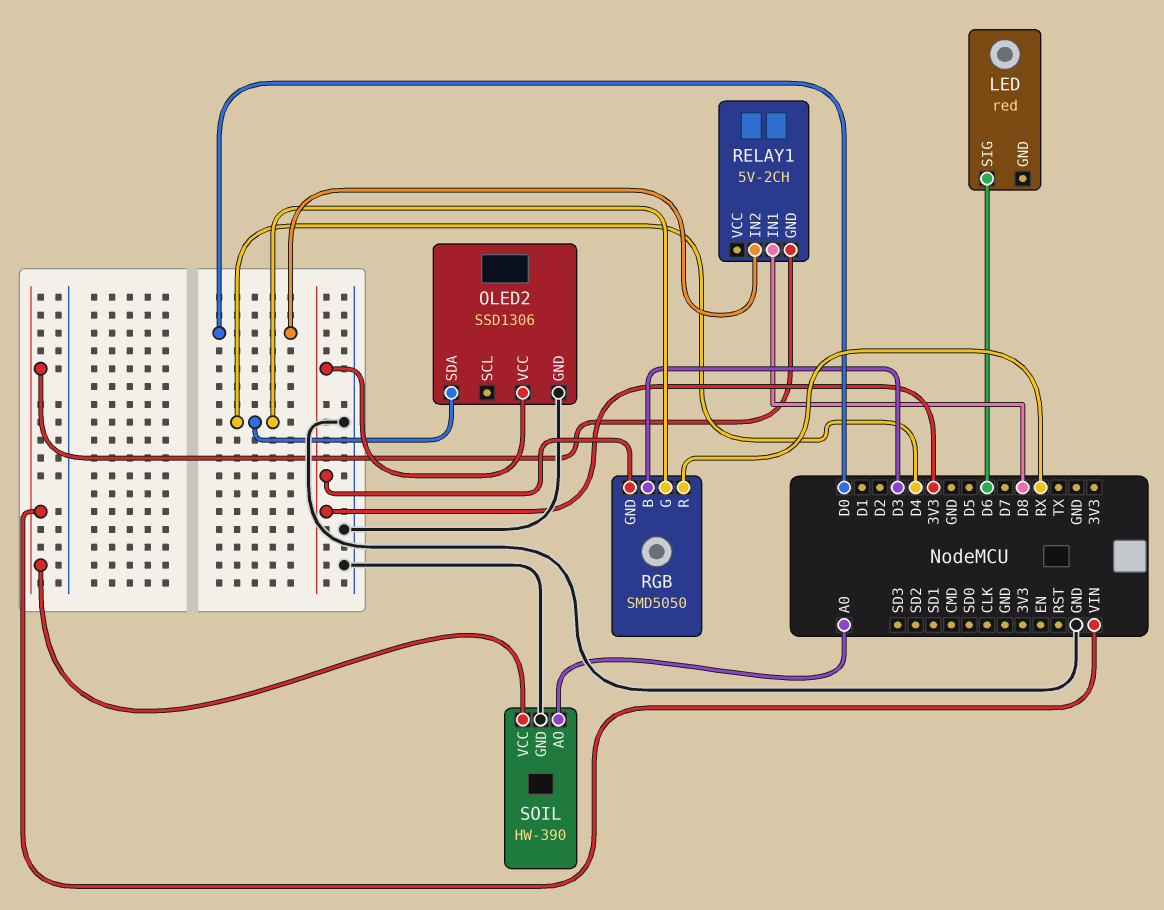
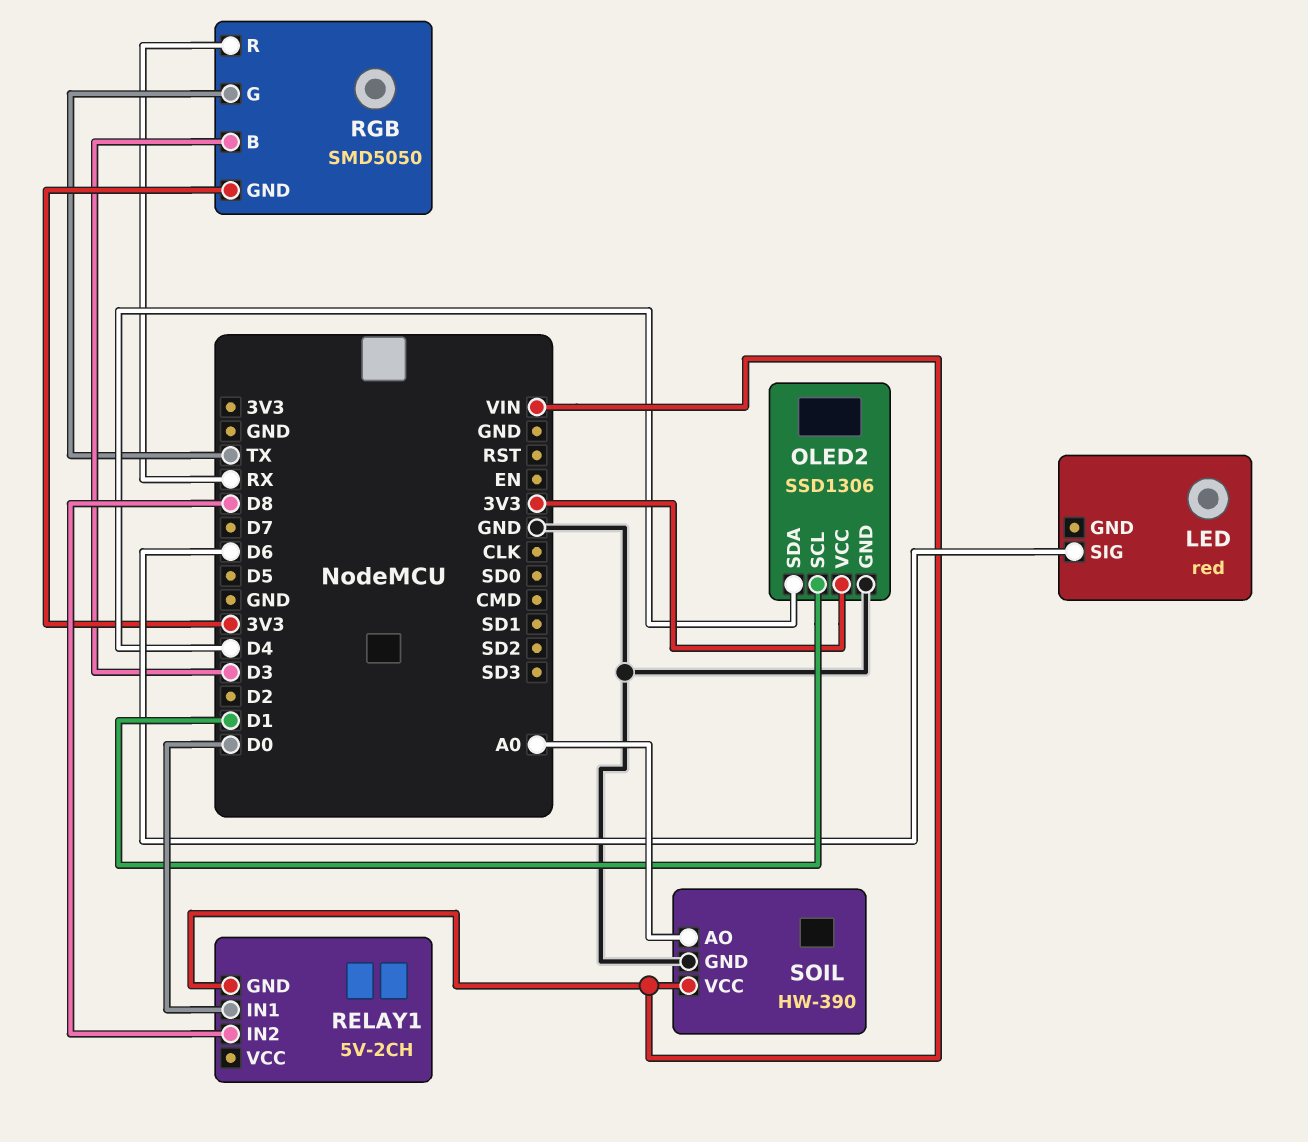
OLED2 pin SCL: none -> D1
RELAY1 pin IN1: D8 -> D0
RELAY1 pin IN2: D0 -> D8
RGB pin G: D4 -> TX

